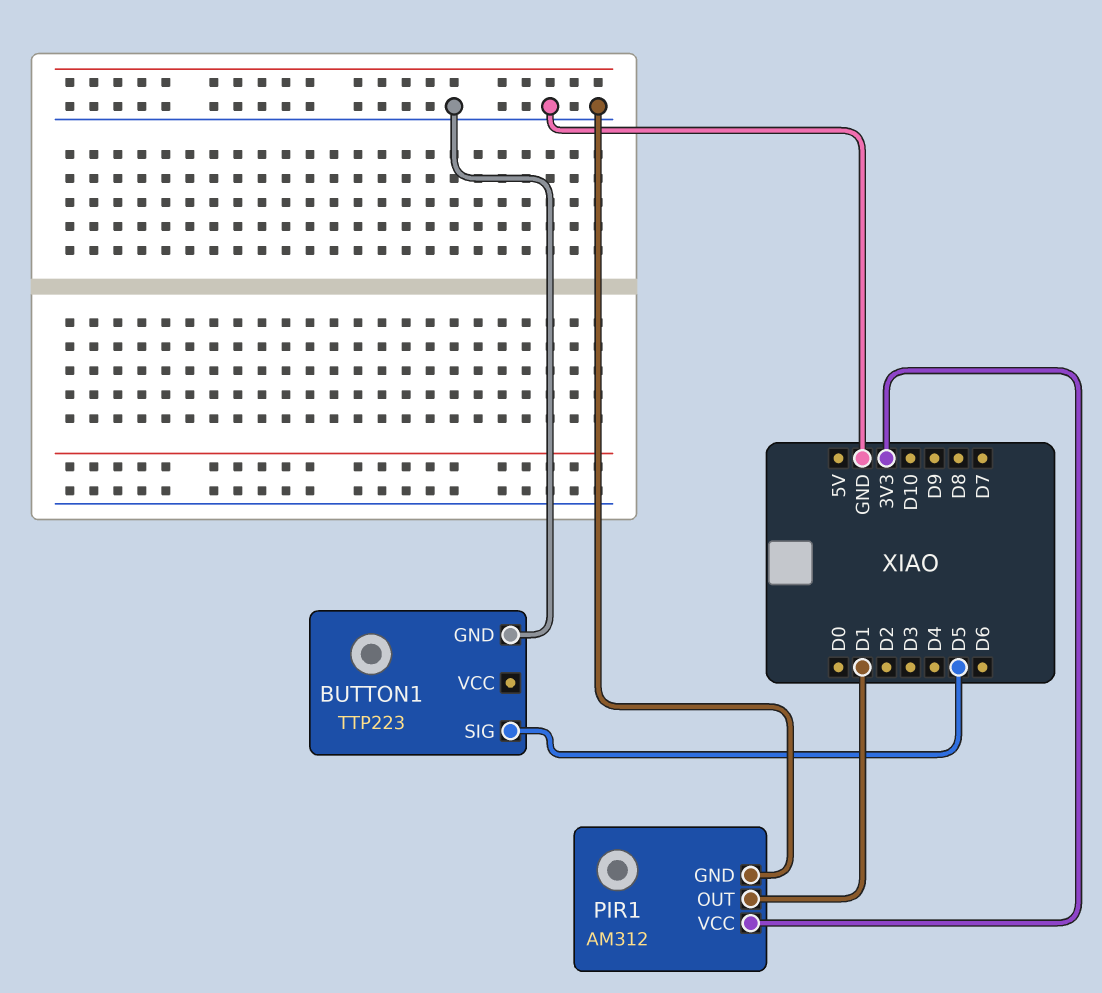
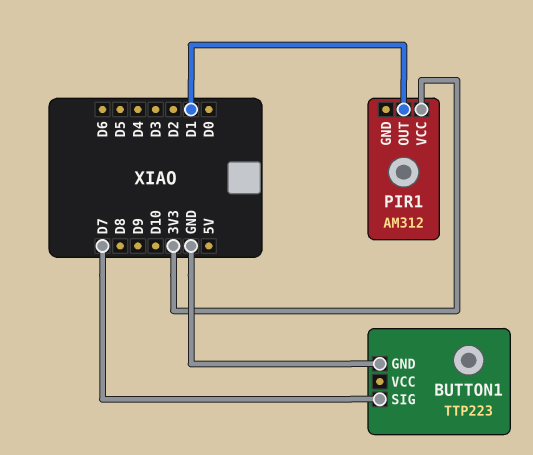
BUTTON1 pin SIG: D5 -> D7
PIR1 pin GND: GND -> none

